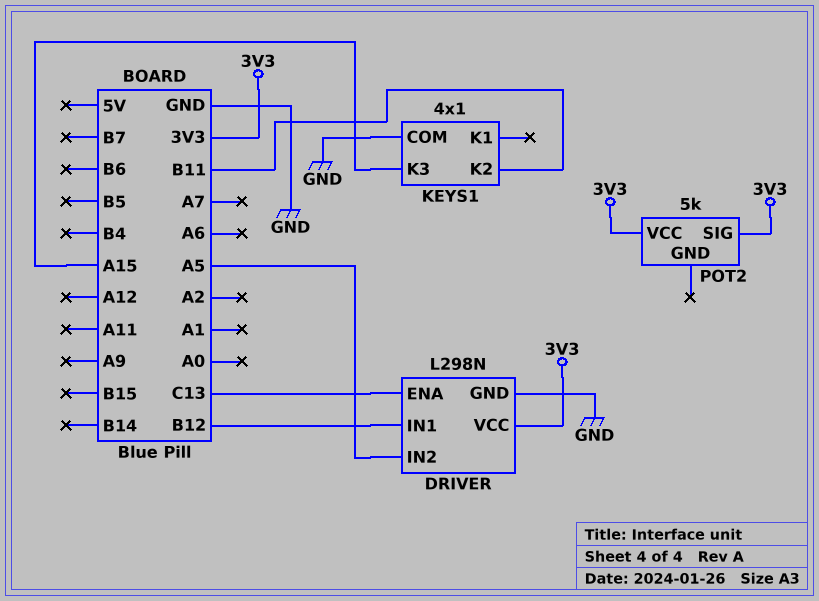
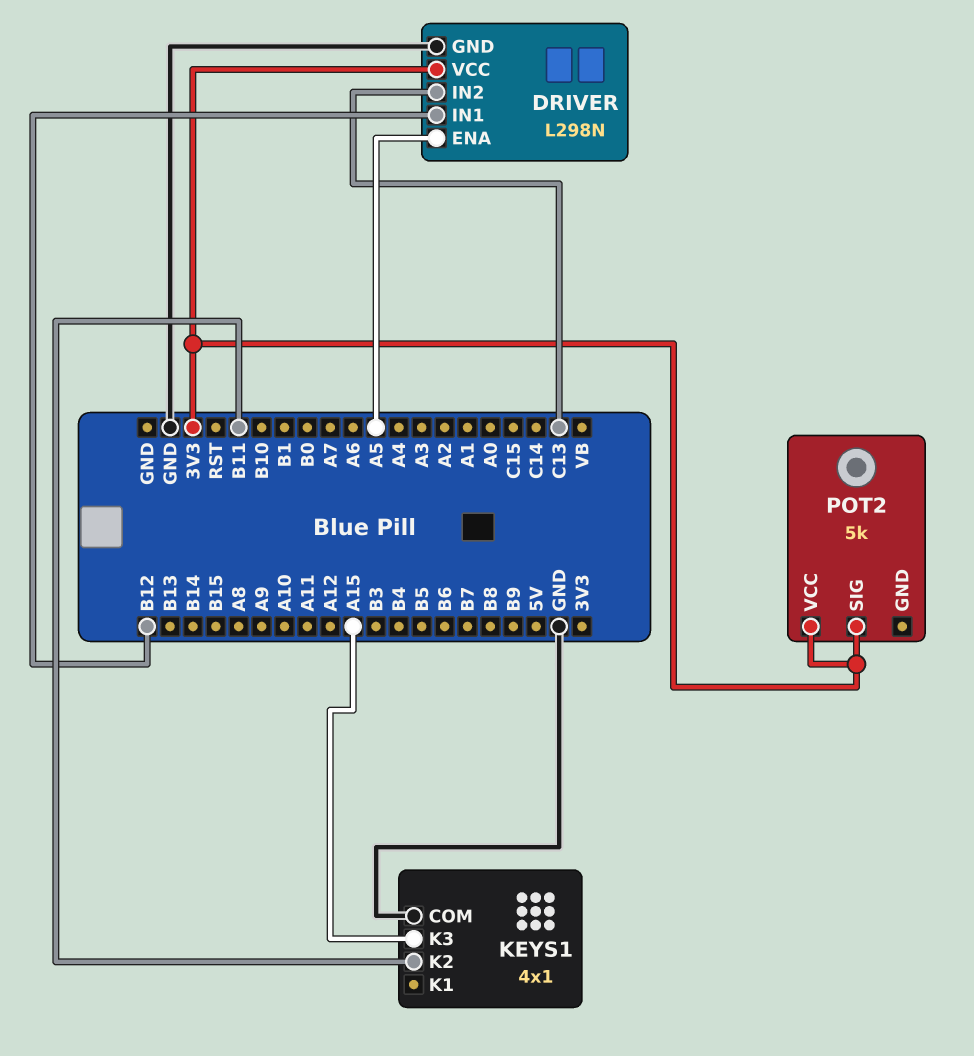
DRIVER pin ENA: C13 -> A5
DRIVER pin IN2: A5 -> C13

